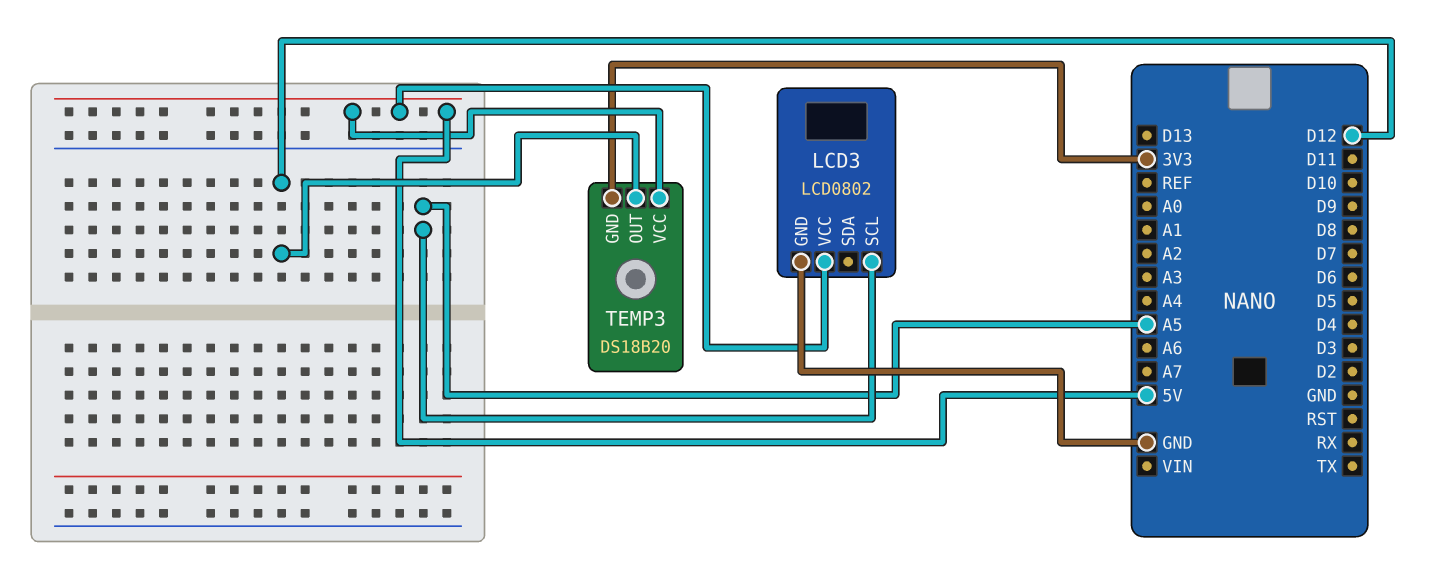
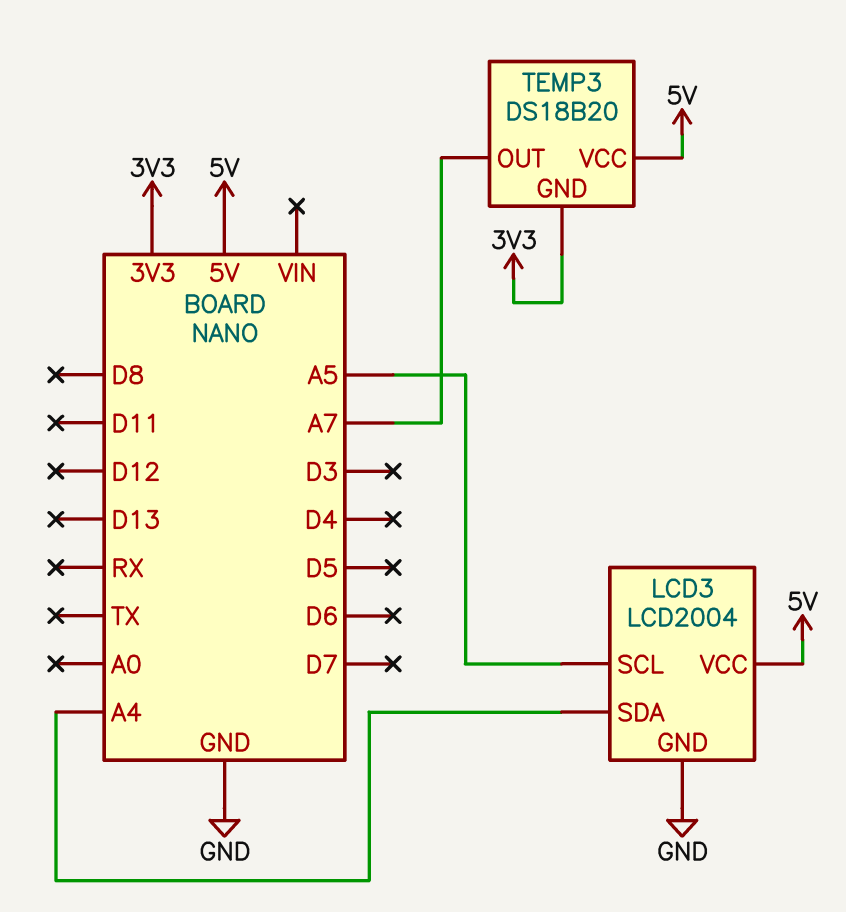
LCD3: LCD0802 -> LCD2004
LCD3 pin SDA: none -> A4
TEMP3 pin OUT: D12 -> A7

